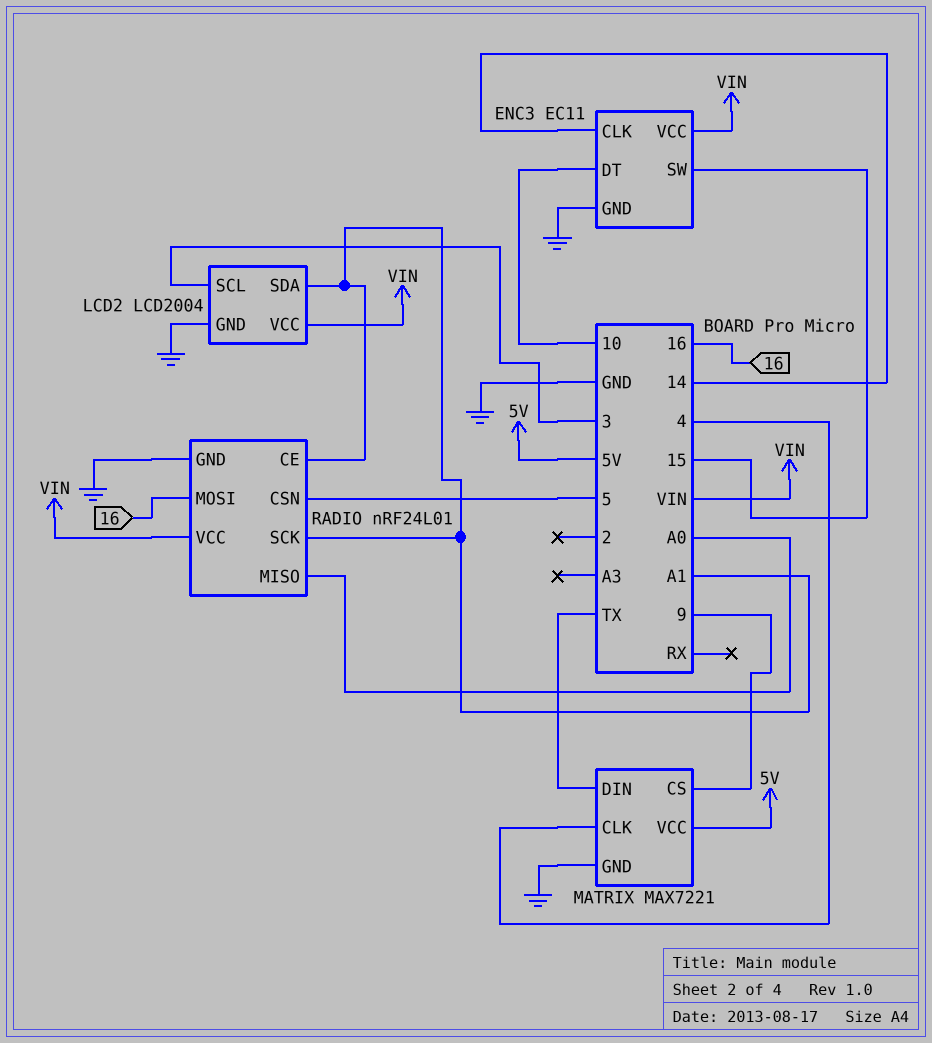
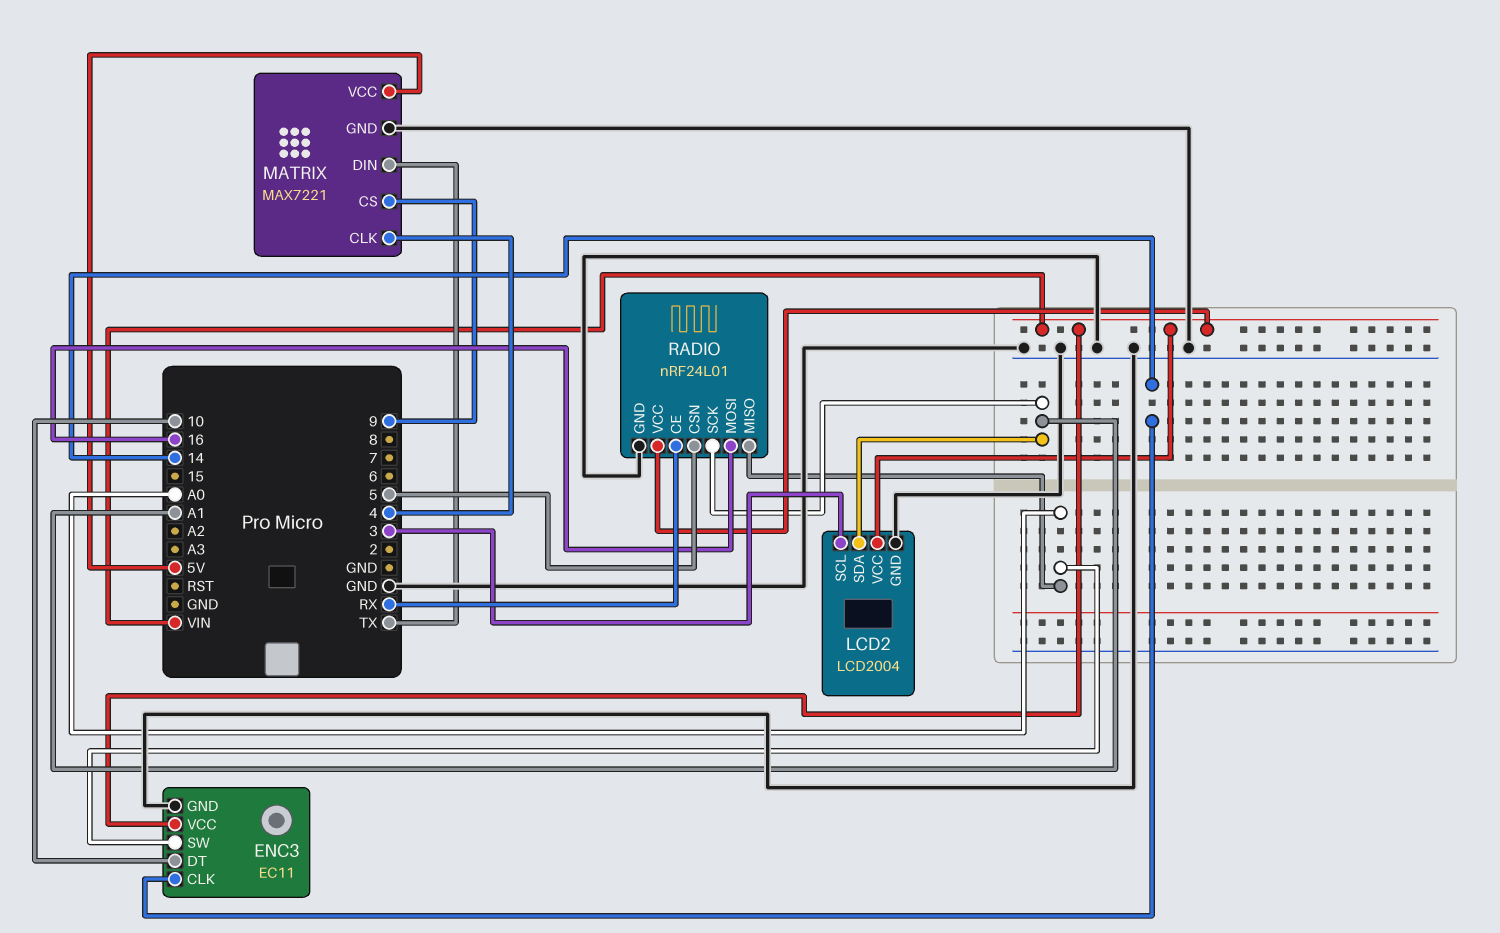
ENC3 pin SW: 15 -> A0
RADIO pin CE: A1 -> RX

